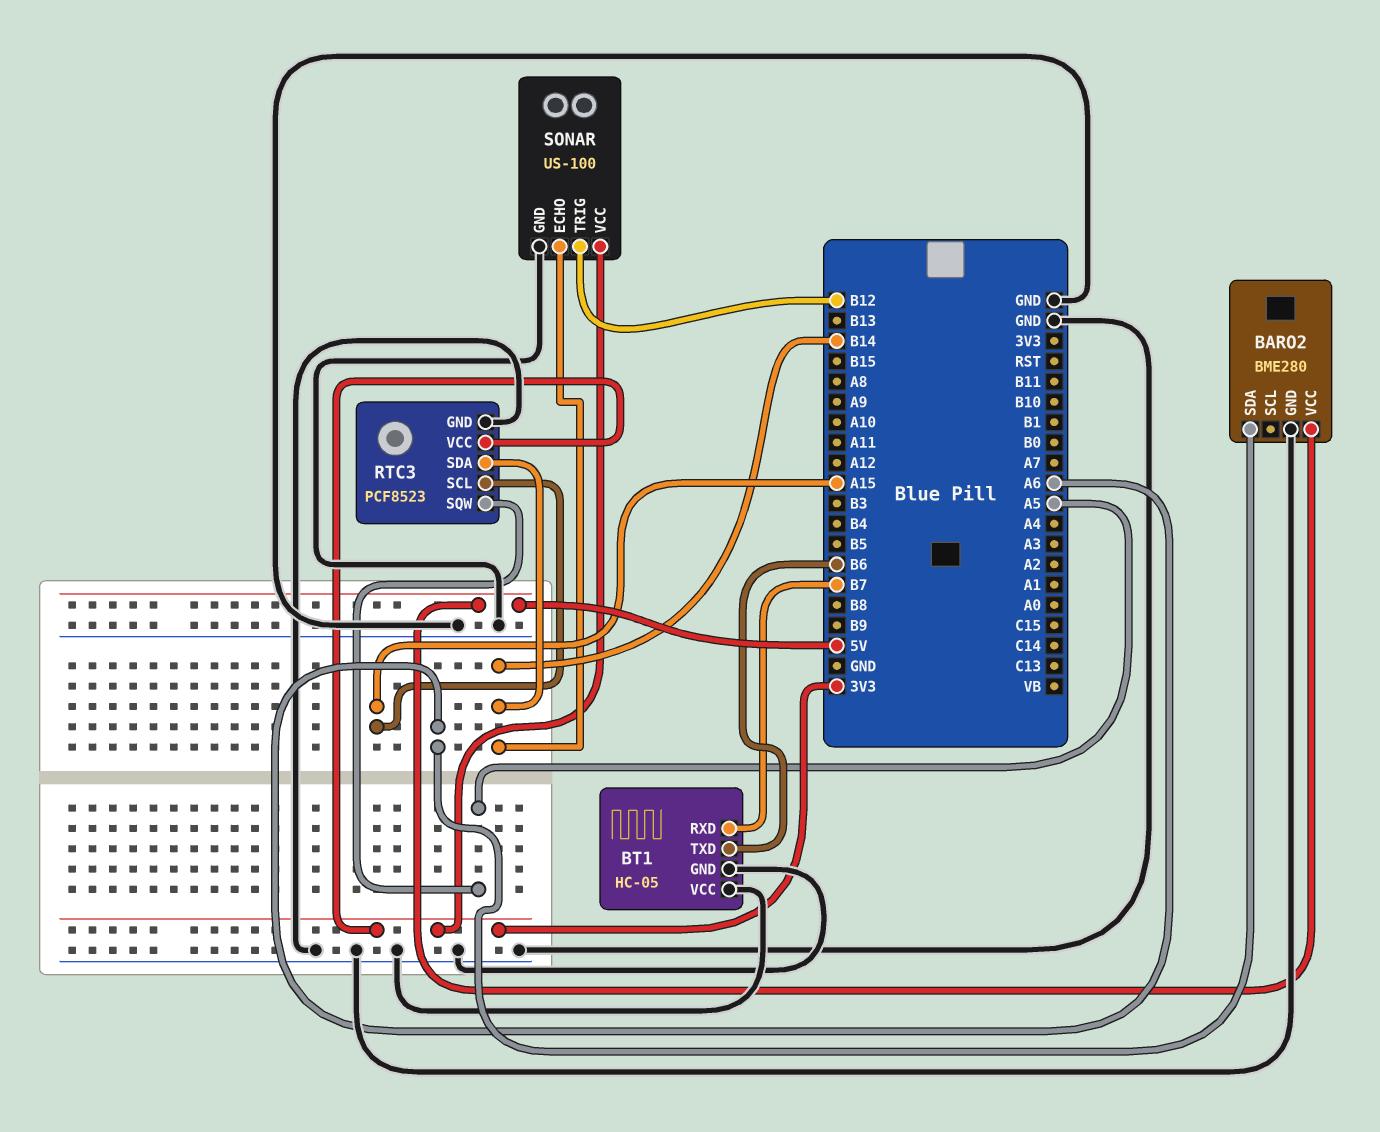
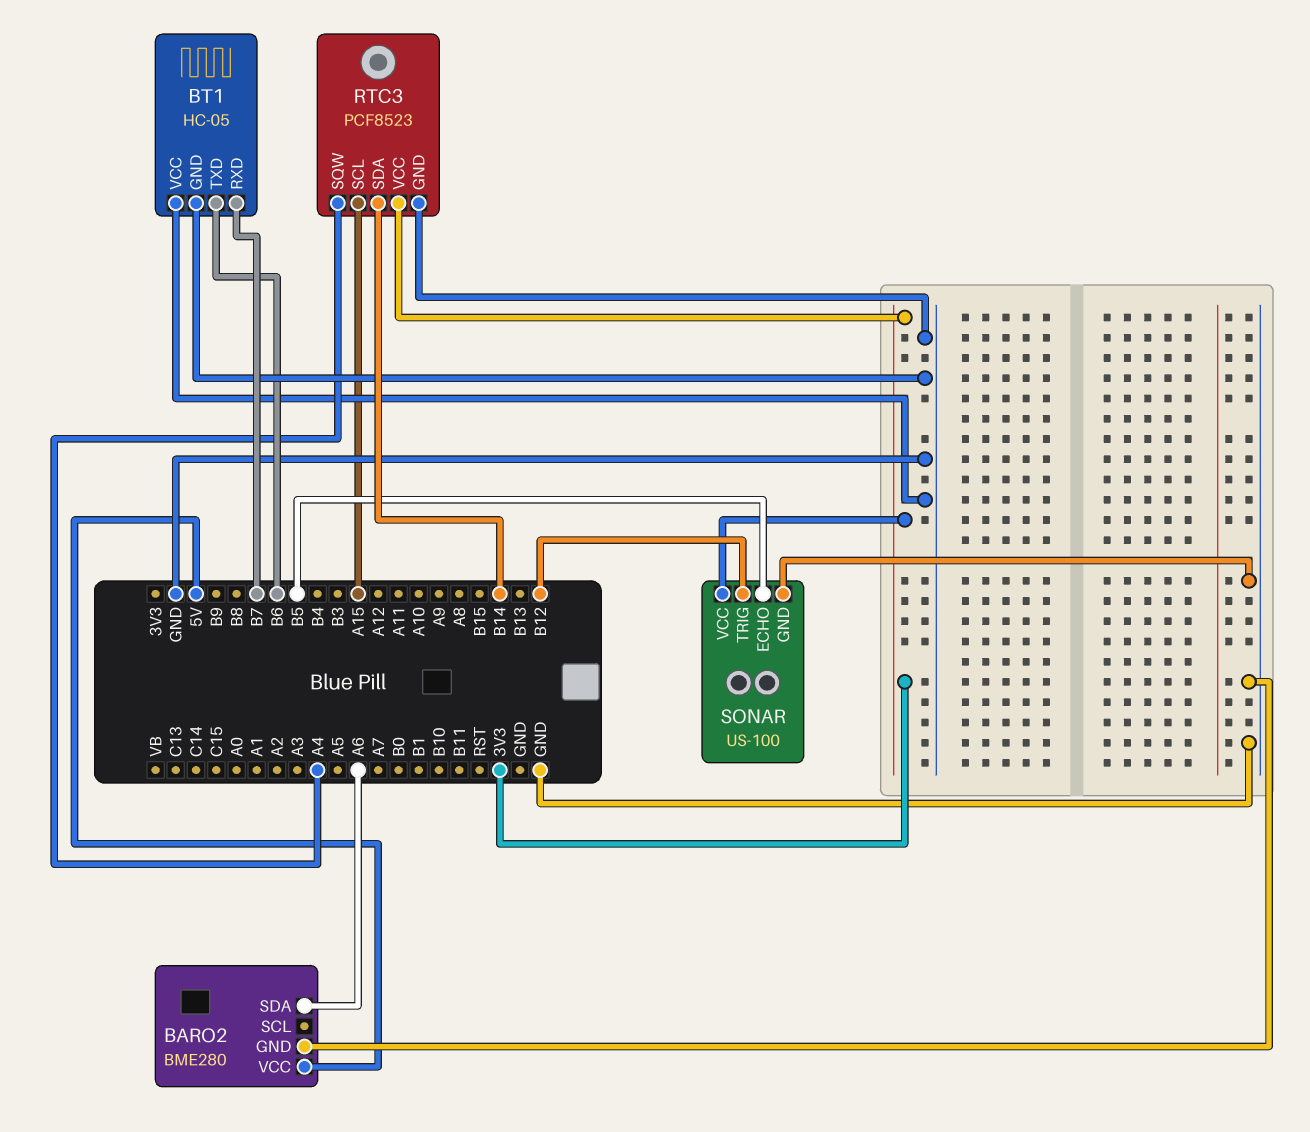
RTC3 pin SQW: A5 -> A4
SONAR pin ECHO: B14 -> B5

